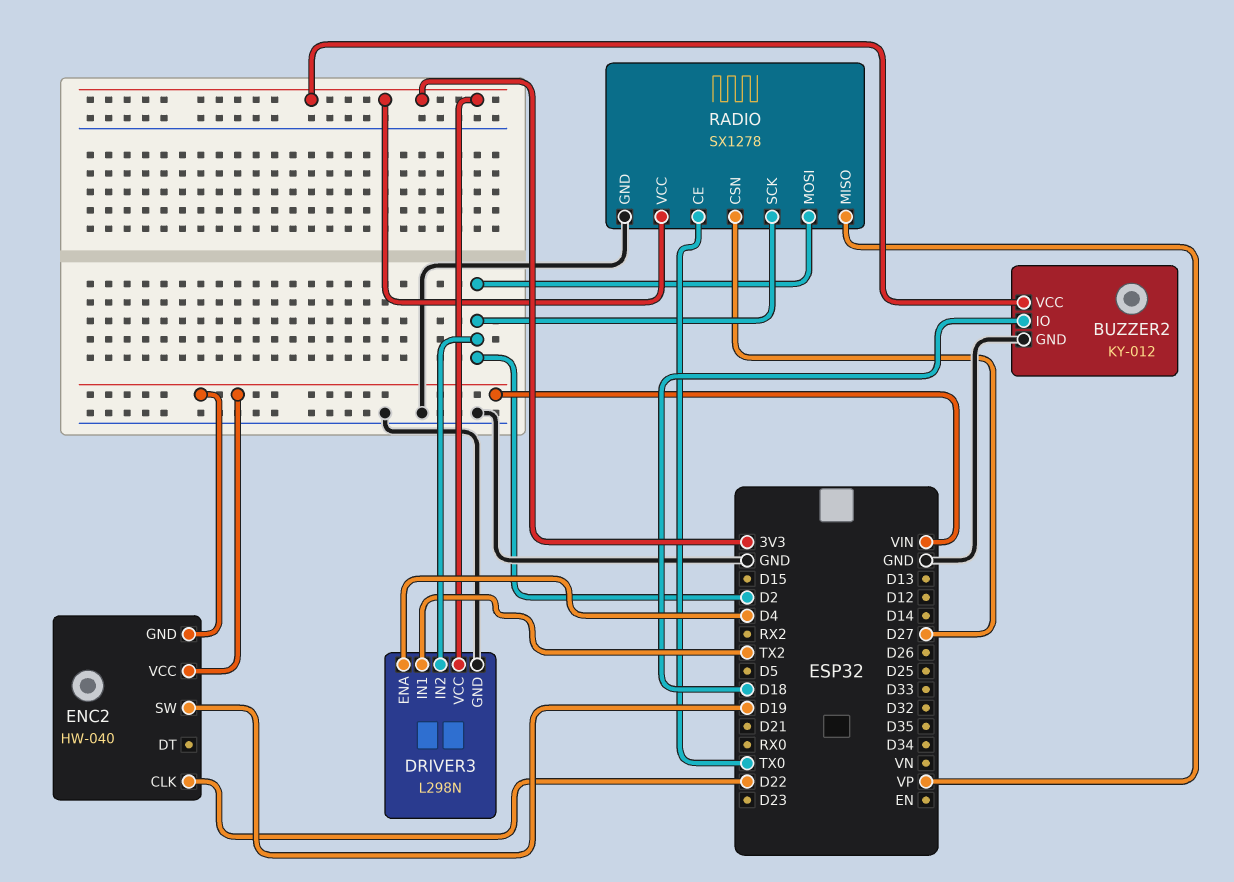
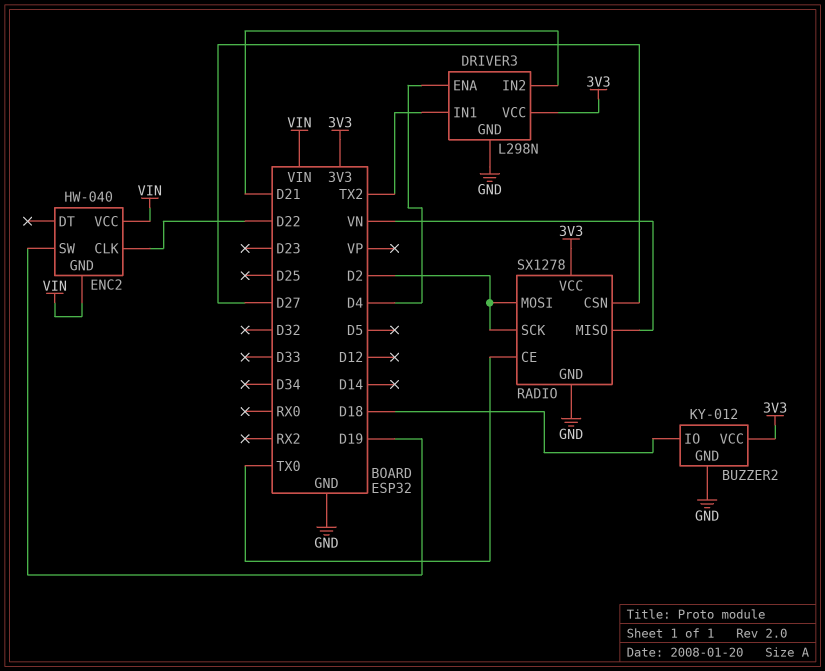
DRIVER3 pin IN2: D2 -> D21
RADIO pin MISO: VP -> VN

